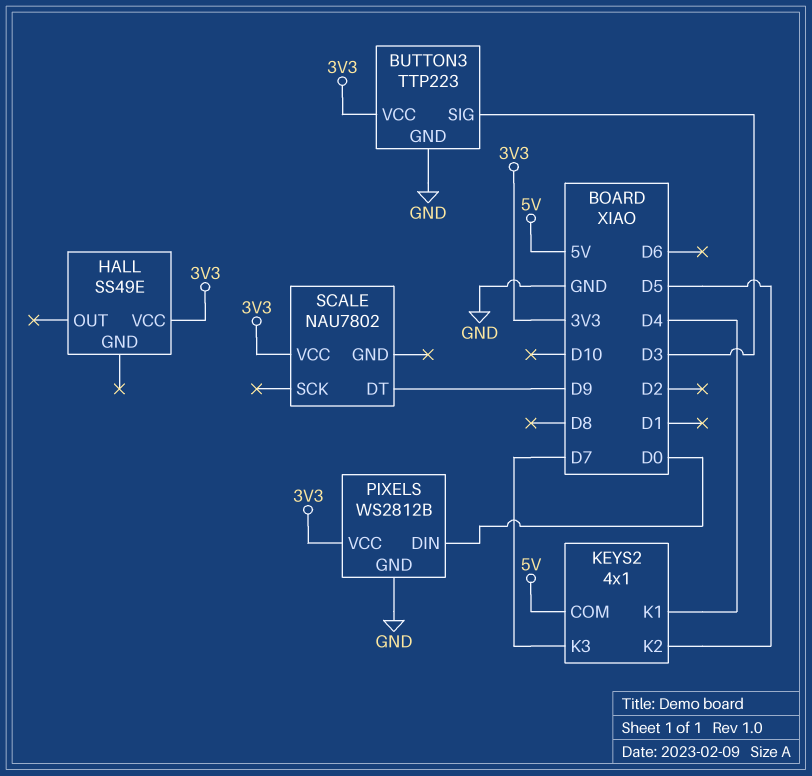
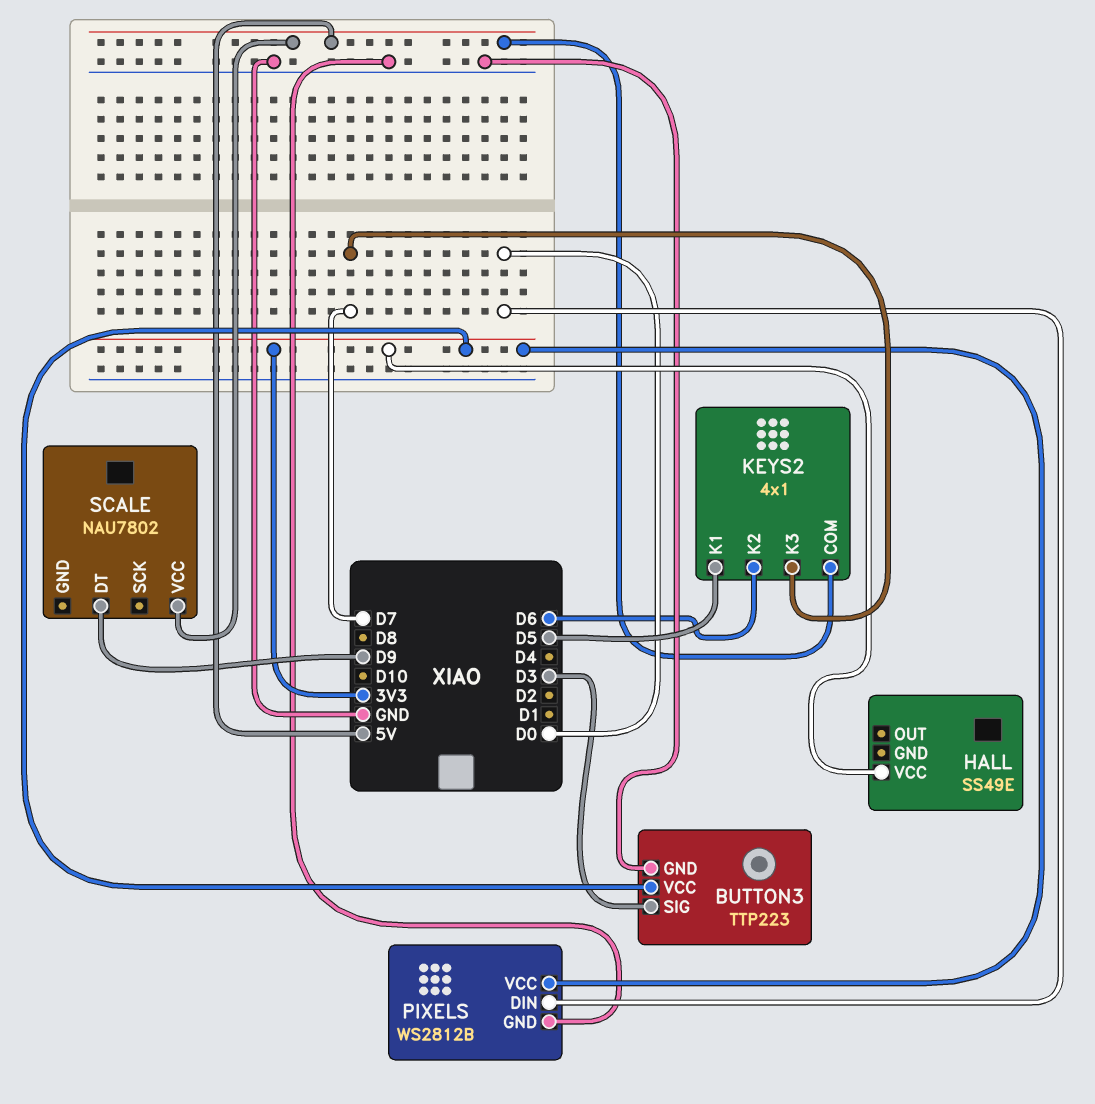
KEYS2 pin K1: D4 -> D5
KEYS2 pin K2: D5 -> D6
SCALE pin VCC: 3V3 -> 5V

